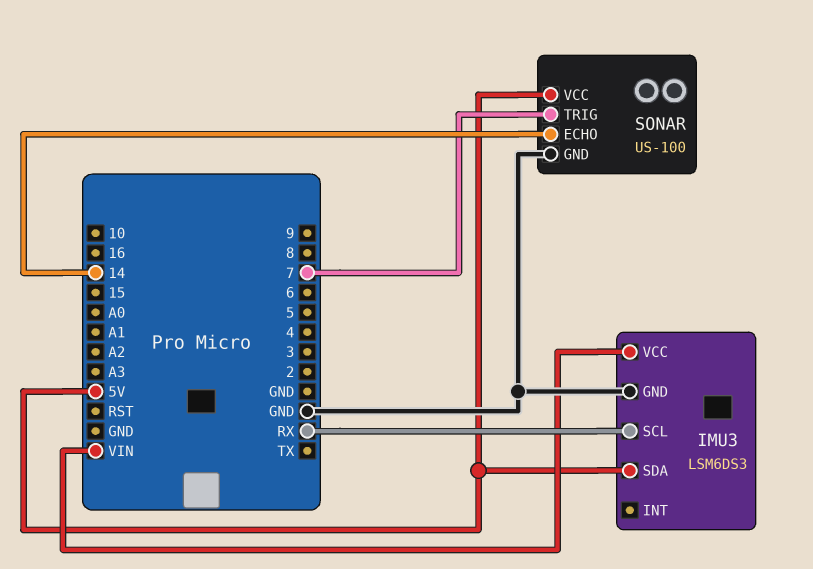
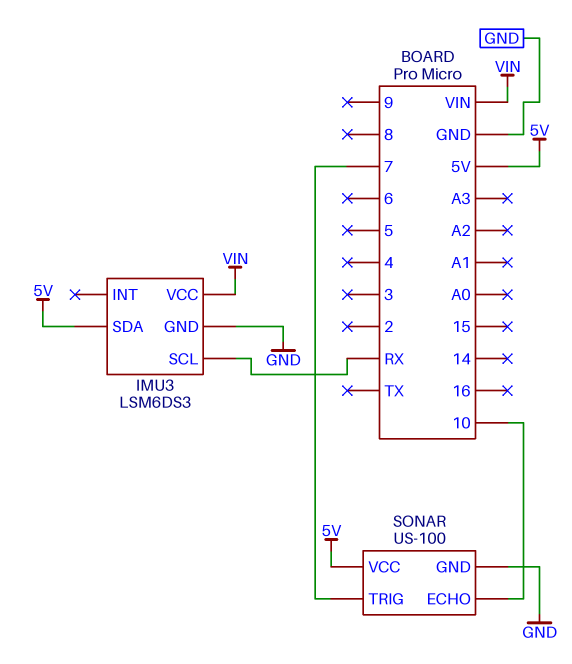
SONAR pin ECHO: 14 -> 10

